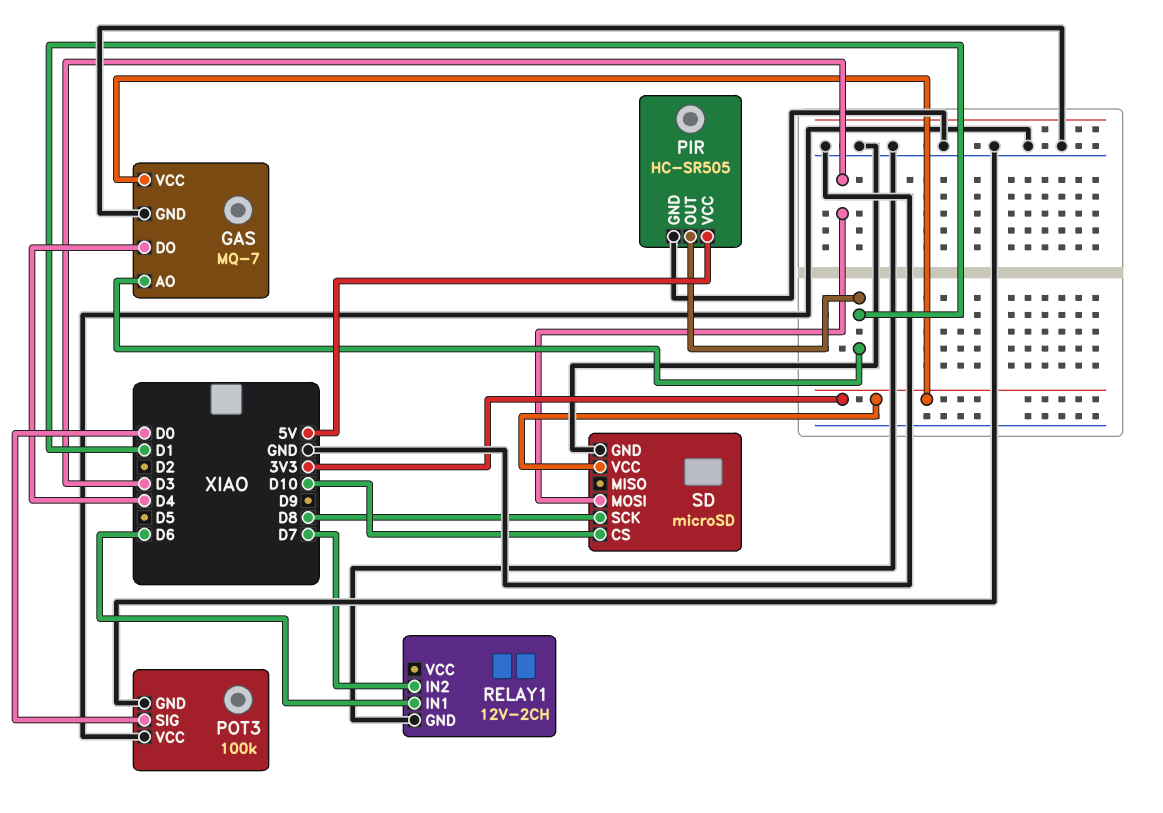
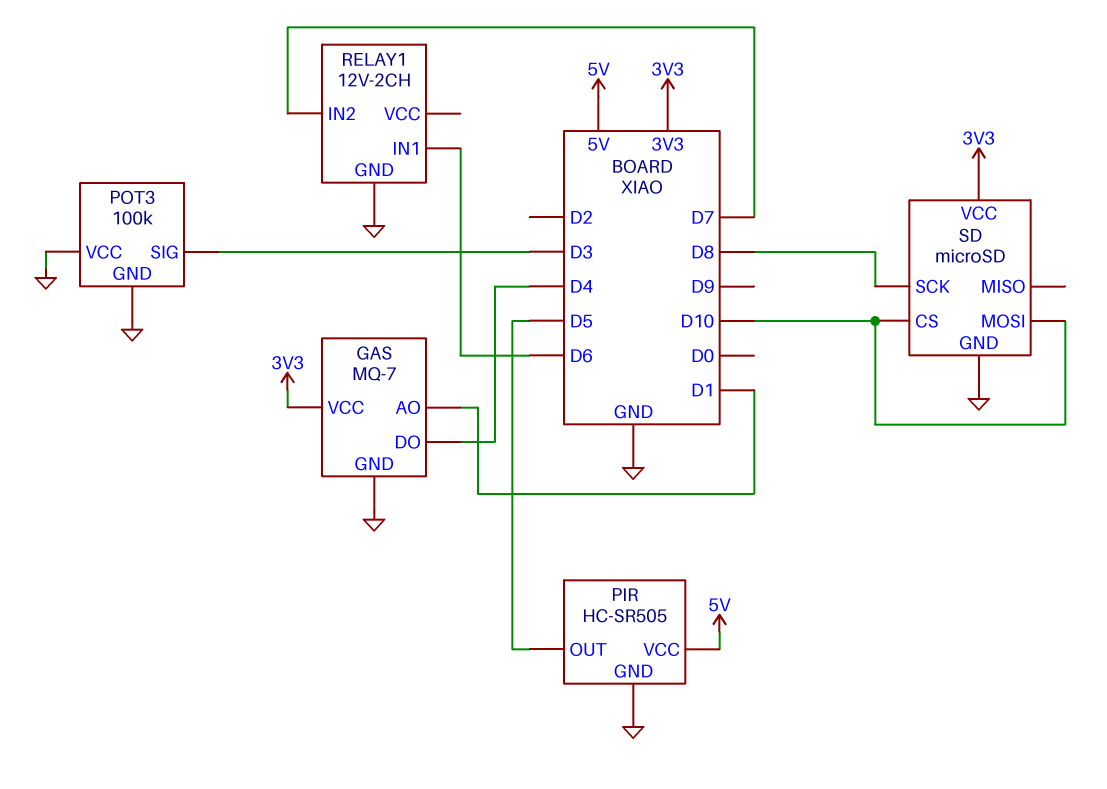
PIR pin OUT: D1 -> D5
POT3 pin SIG: D0 -> D3
SD pin MOSI: D3 -> D10

